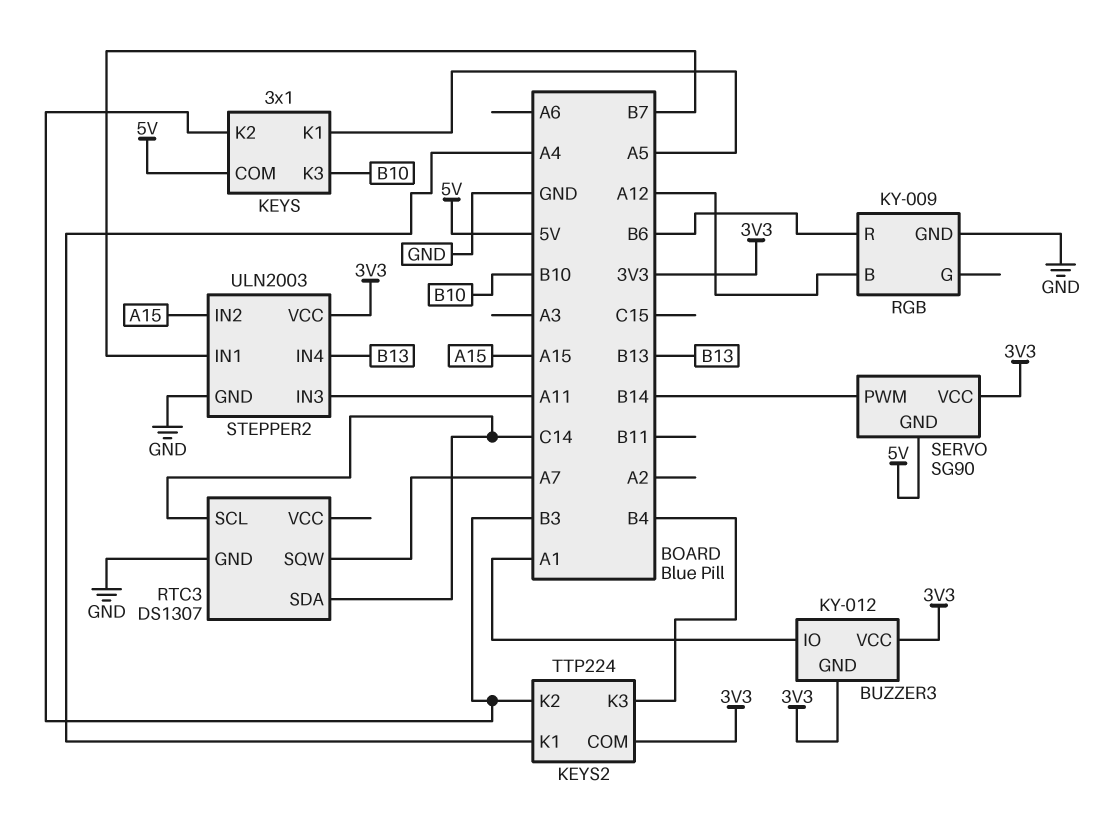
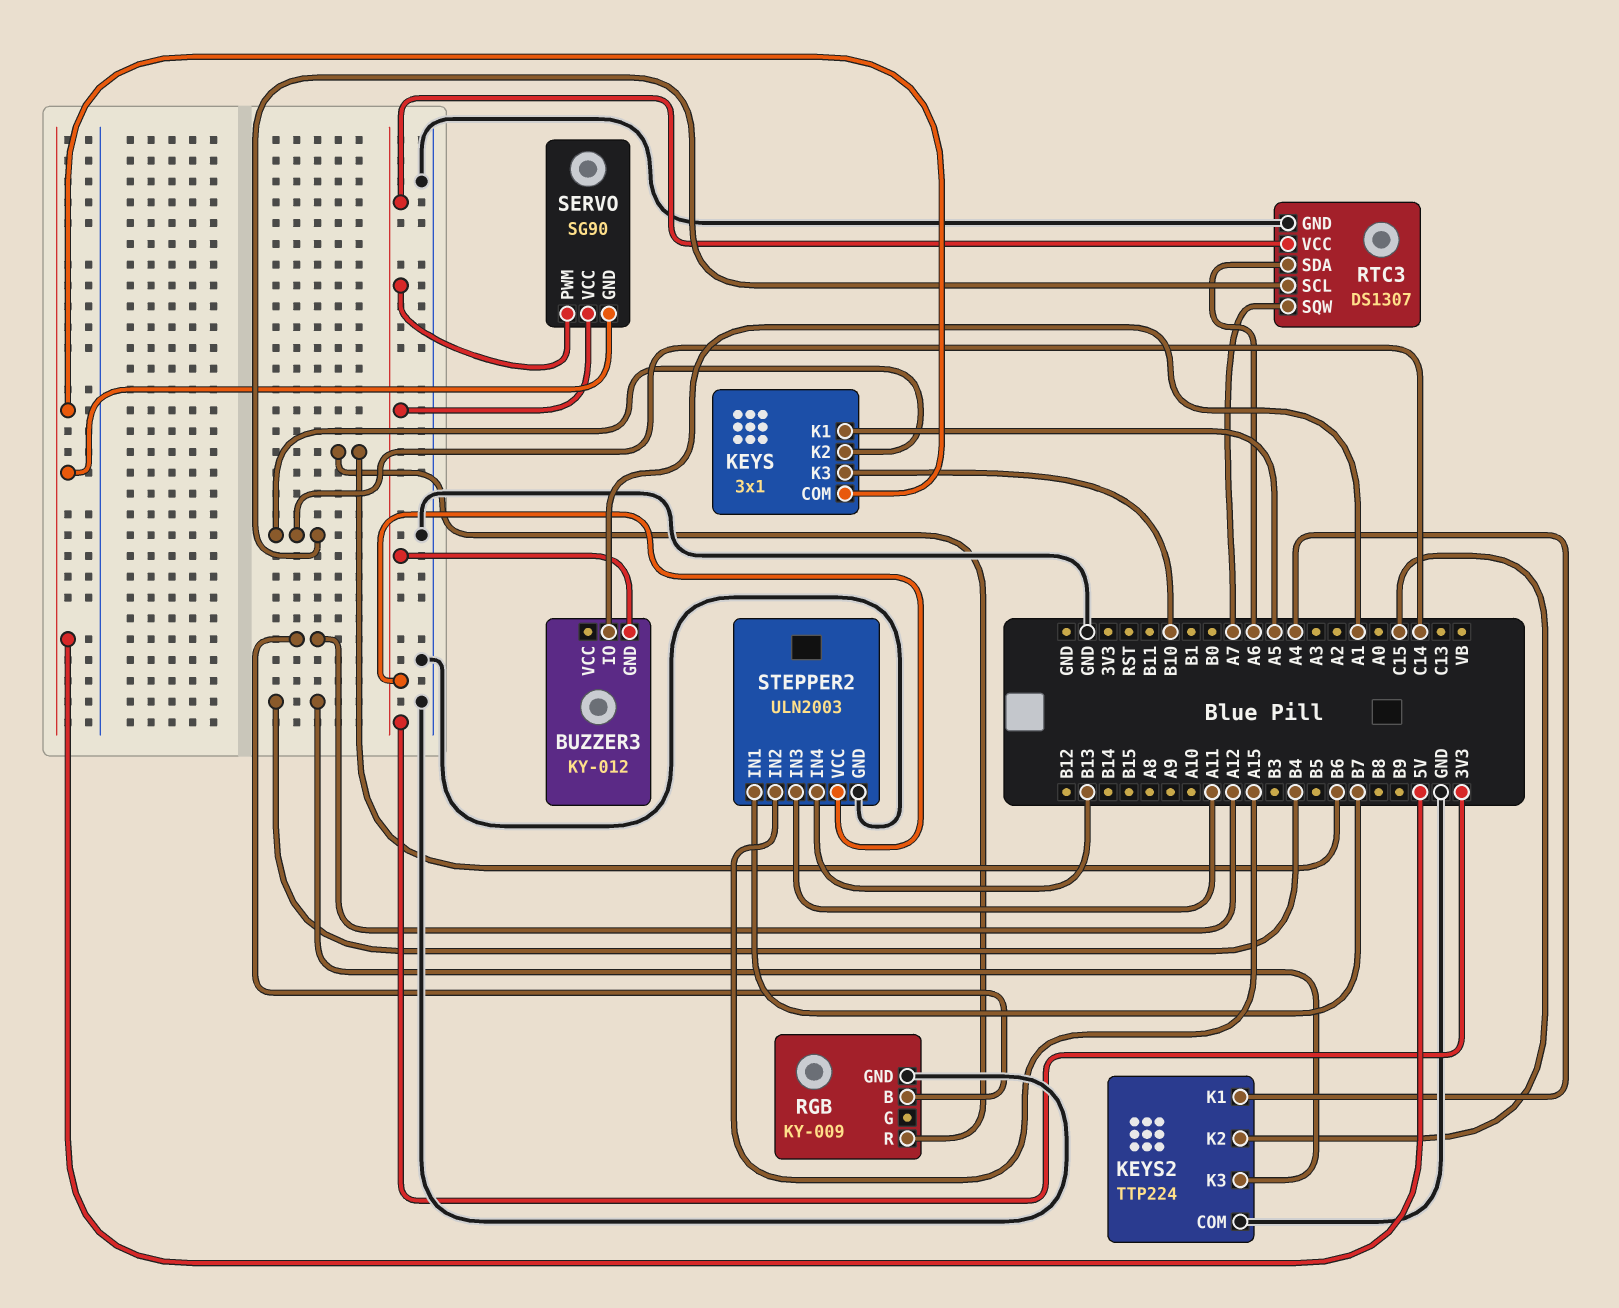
BUZZER3 pin VCC: 3V3 -> none
KEYS pin K2: B3 -> C14
KEYS2 pin COM: 3V3 -> GND
KEYS2 pin K2: B3 -> C15
RTC3 pin SDA: C14 -> A6
RTC3 pin VCC: none -> 3V3
SERVO pin PWM: B14 -> 3V3

